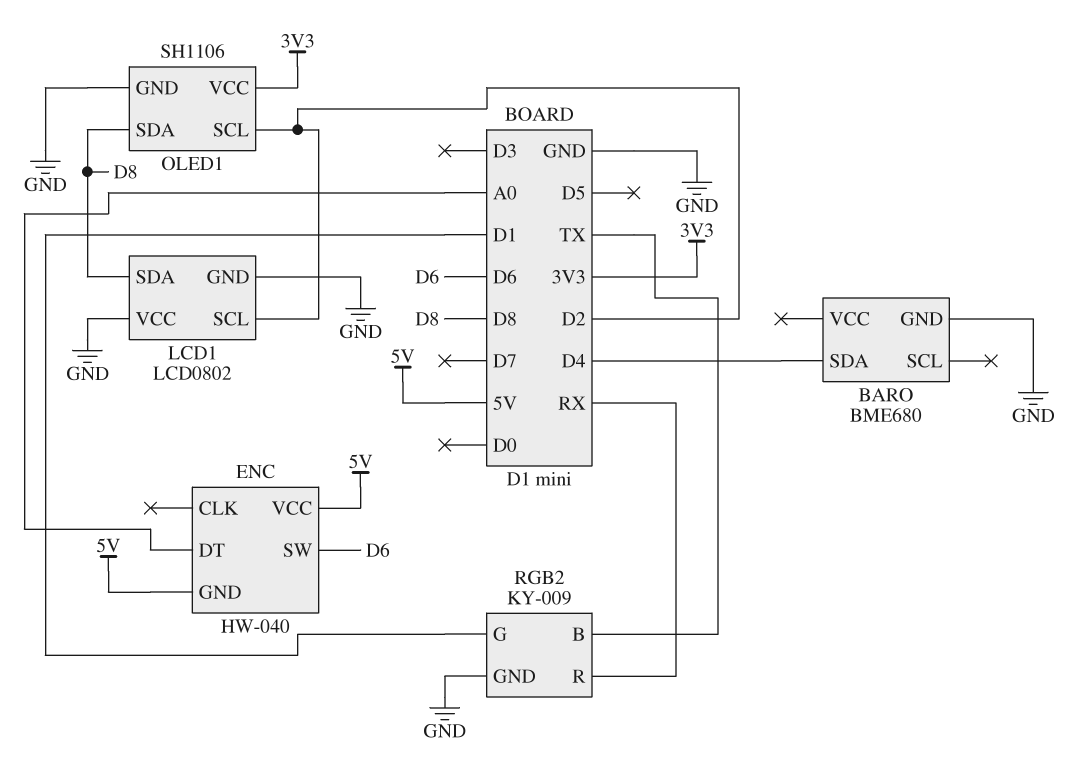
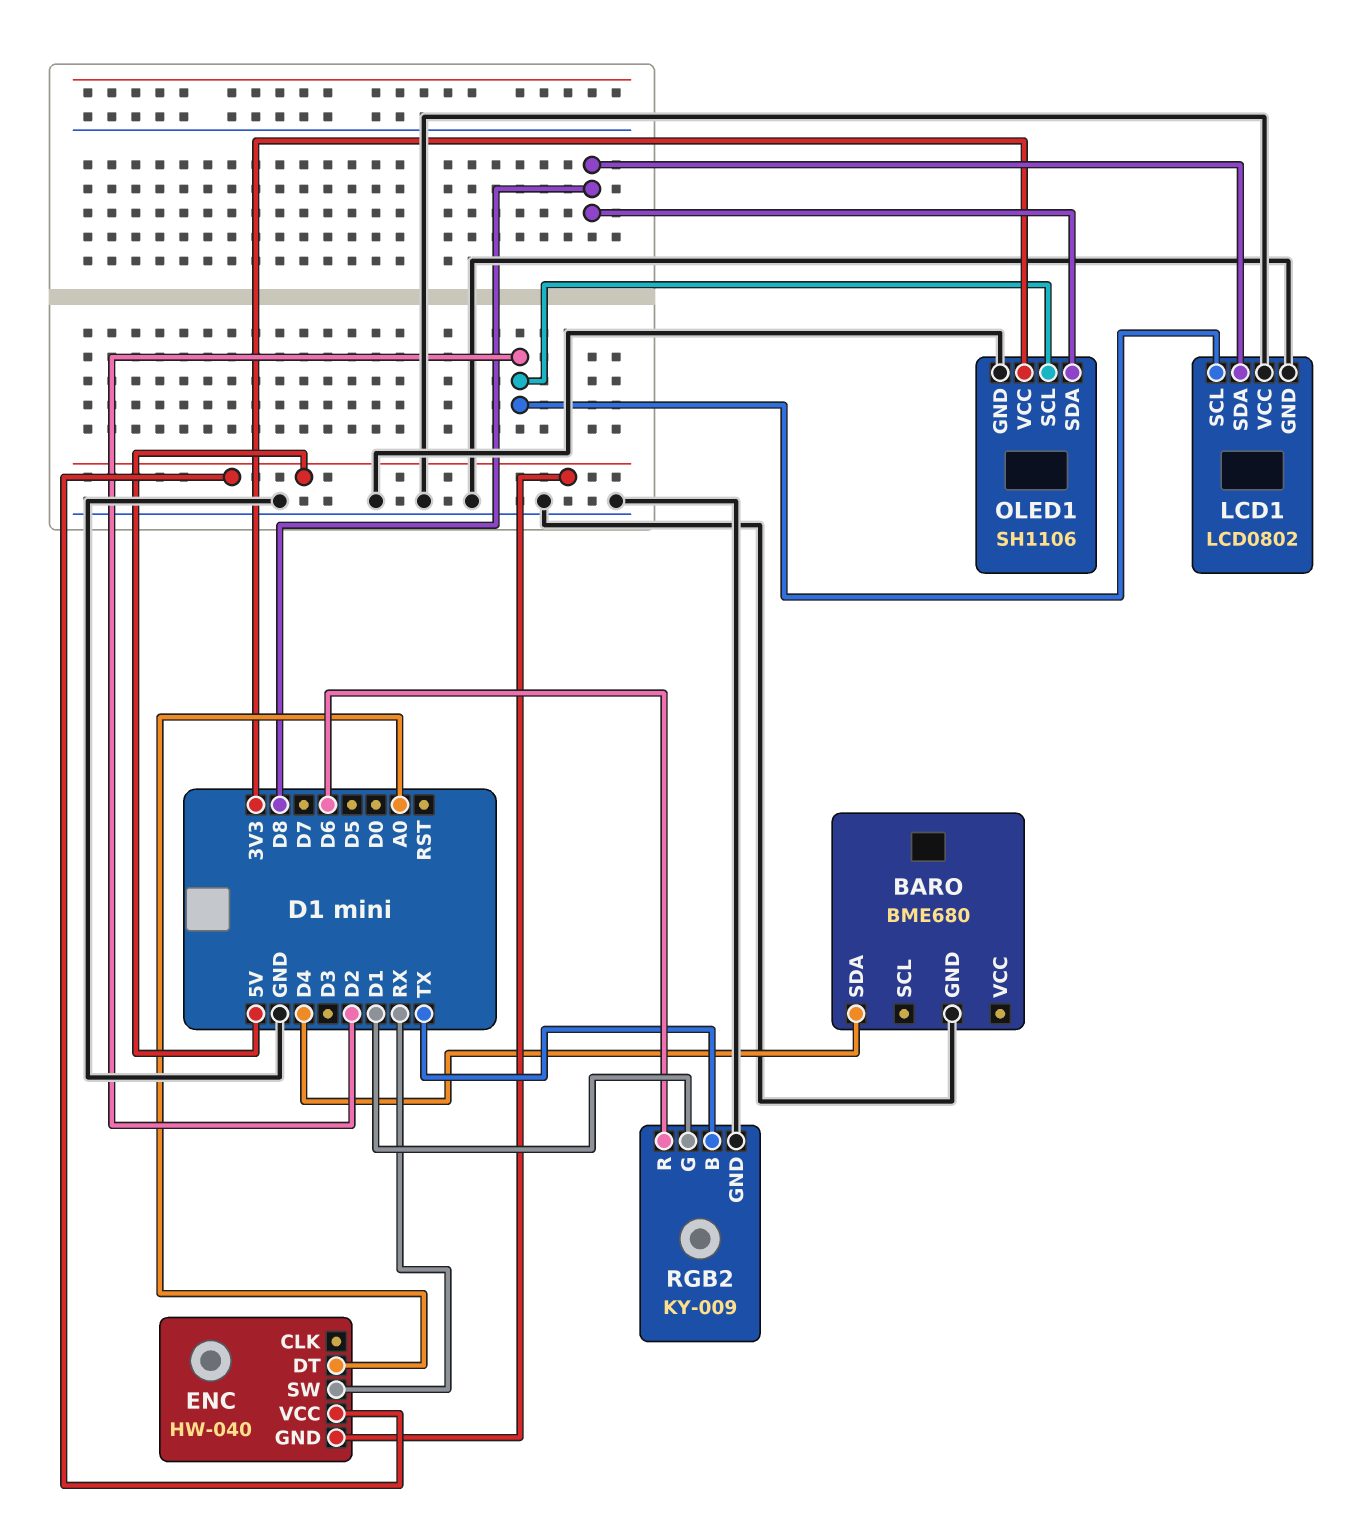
ENC pin SW: D6 -> RX
RGB2 pin R: RX -> D6

